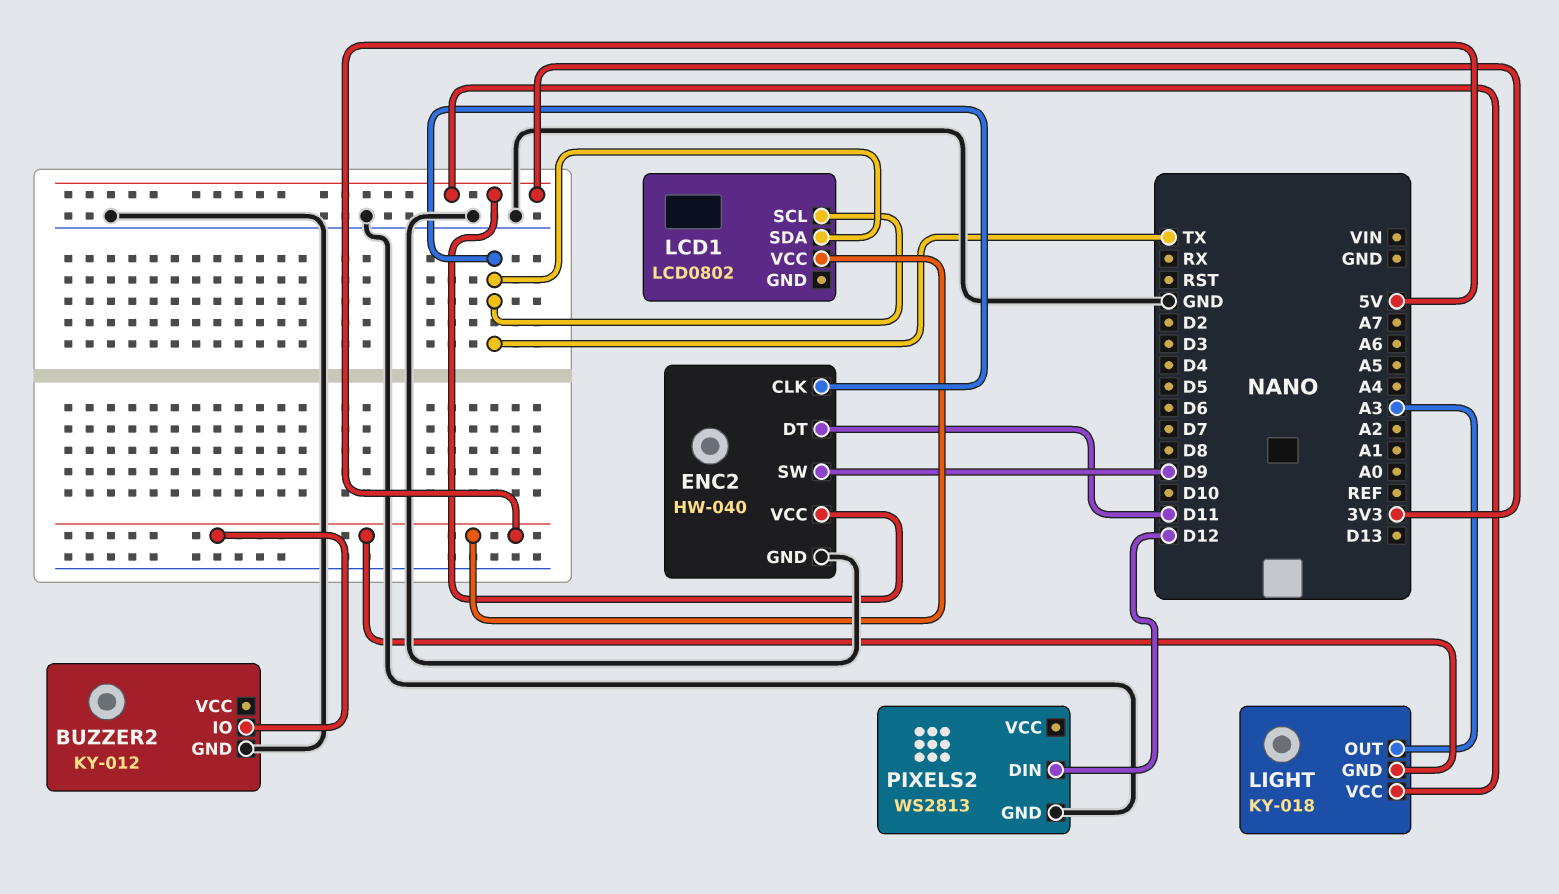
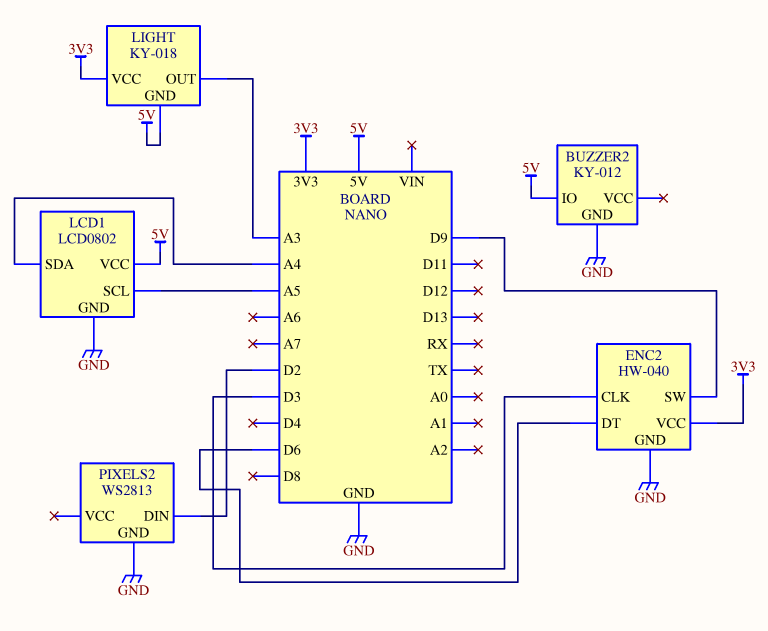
ENC2 pin CLK: TX -> D3
ENC2 pin DT: D11 -> D6
LCD1 pin GND: none -> GND
LCD1 pin SCL: TX -> A5
LCD1 pin SDA: TX -> A4
PIXELS2 pin DIN: D12 -> D2

